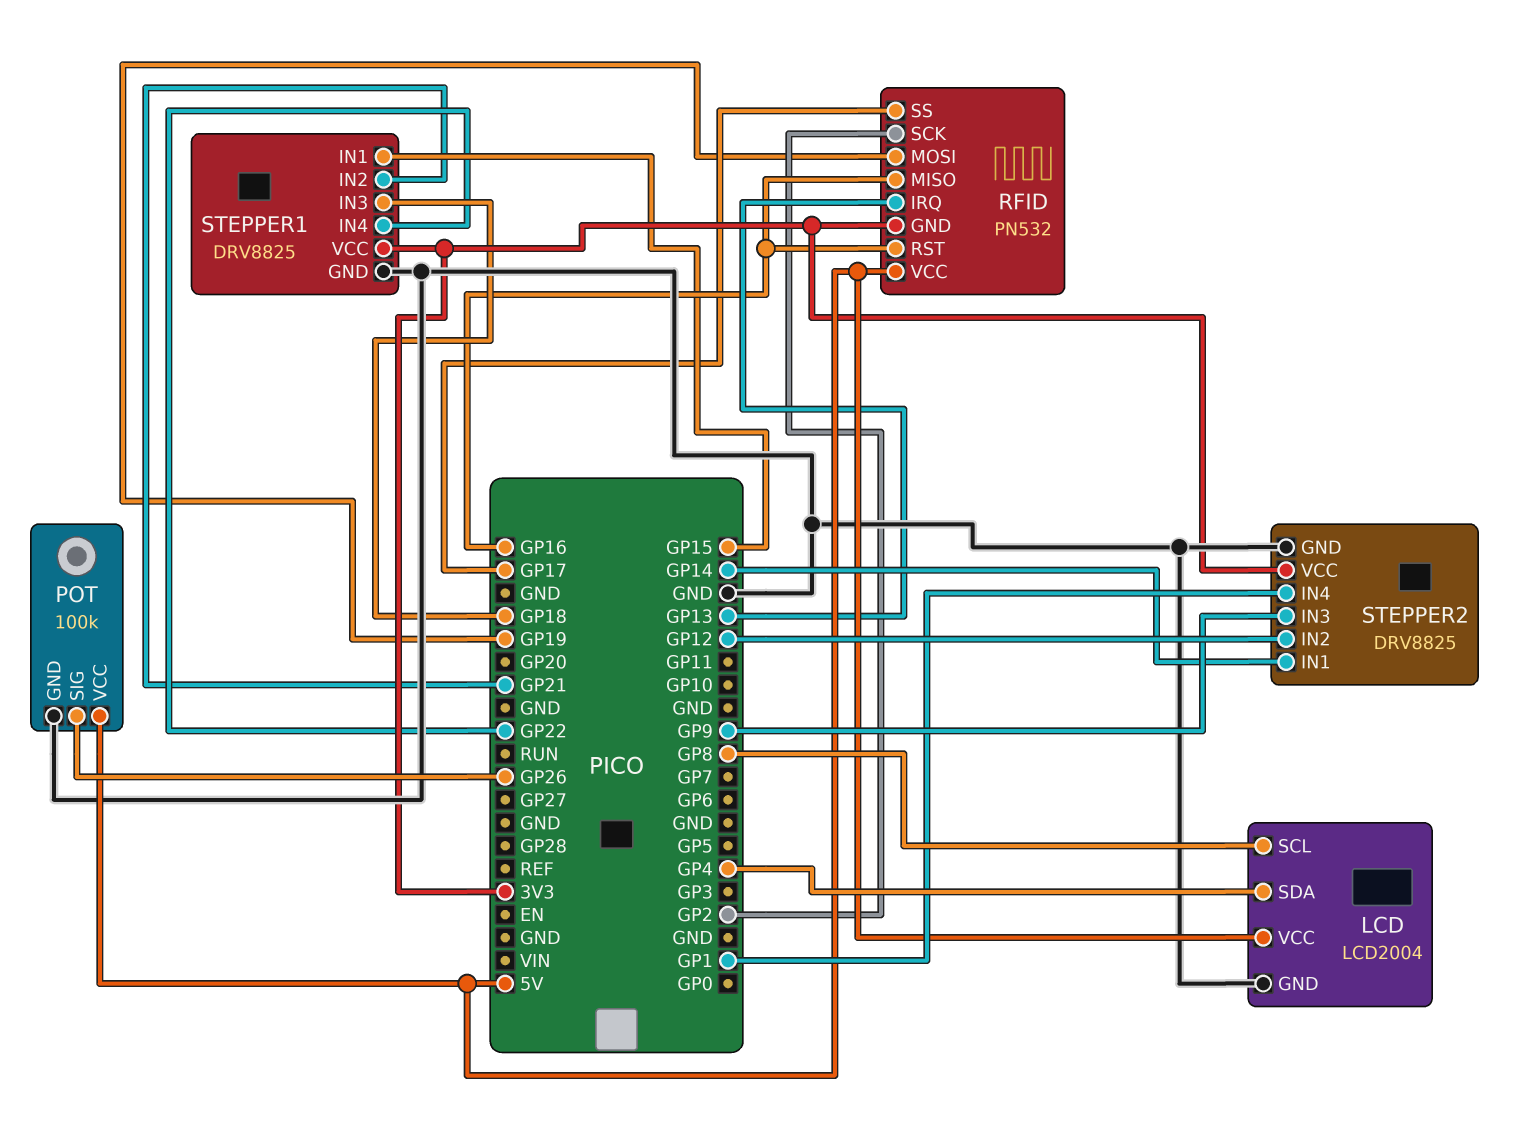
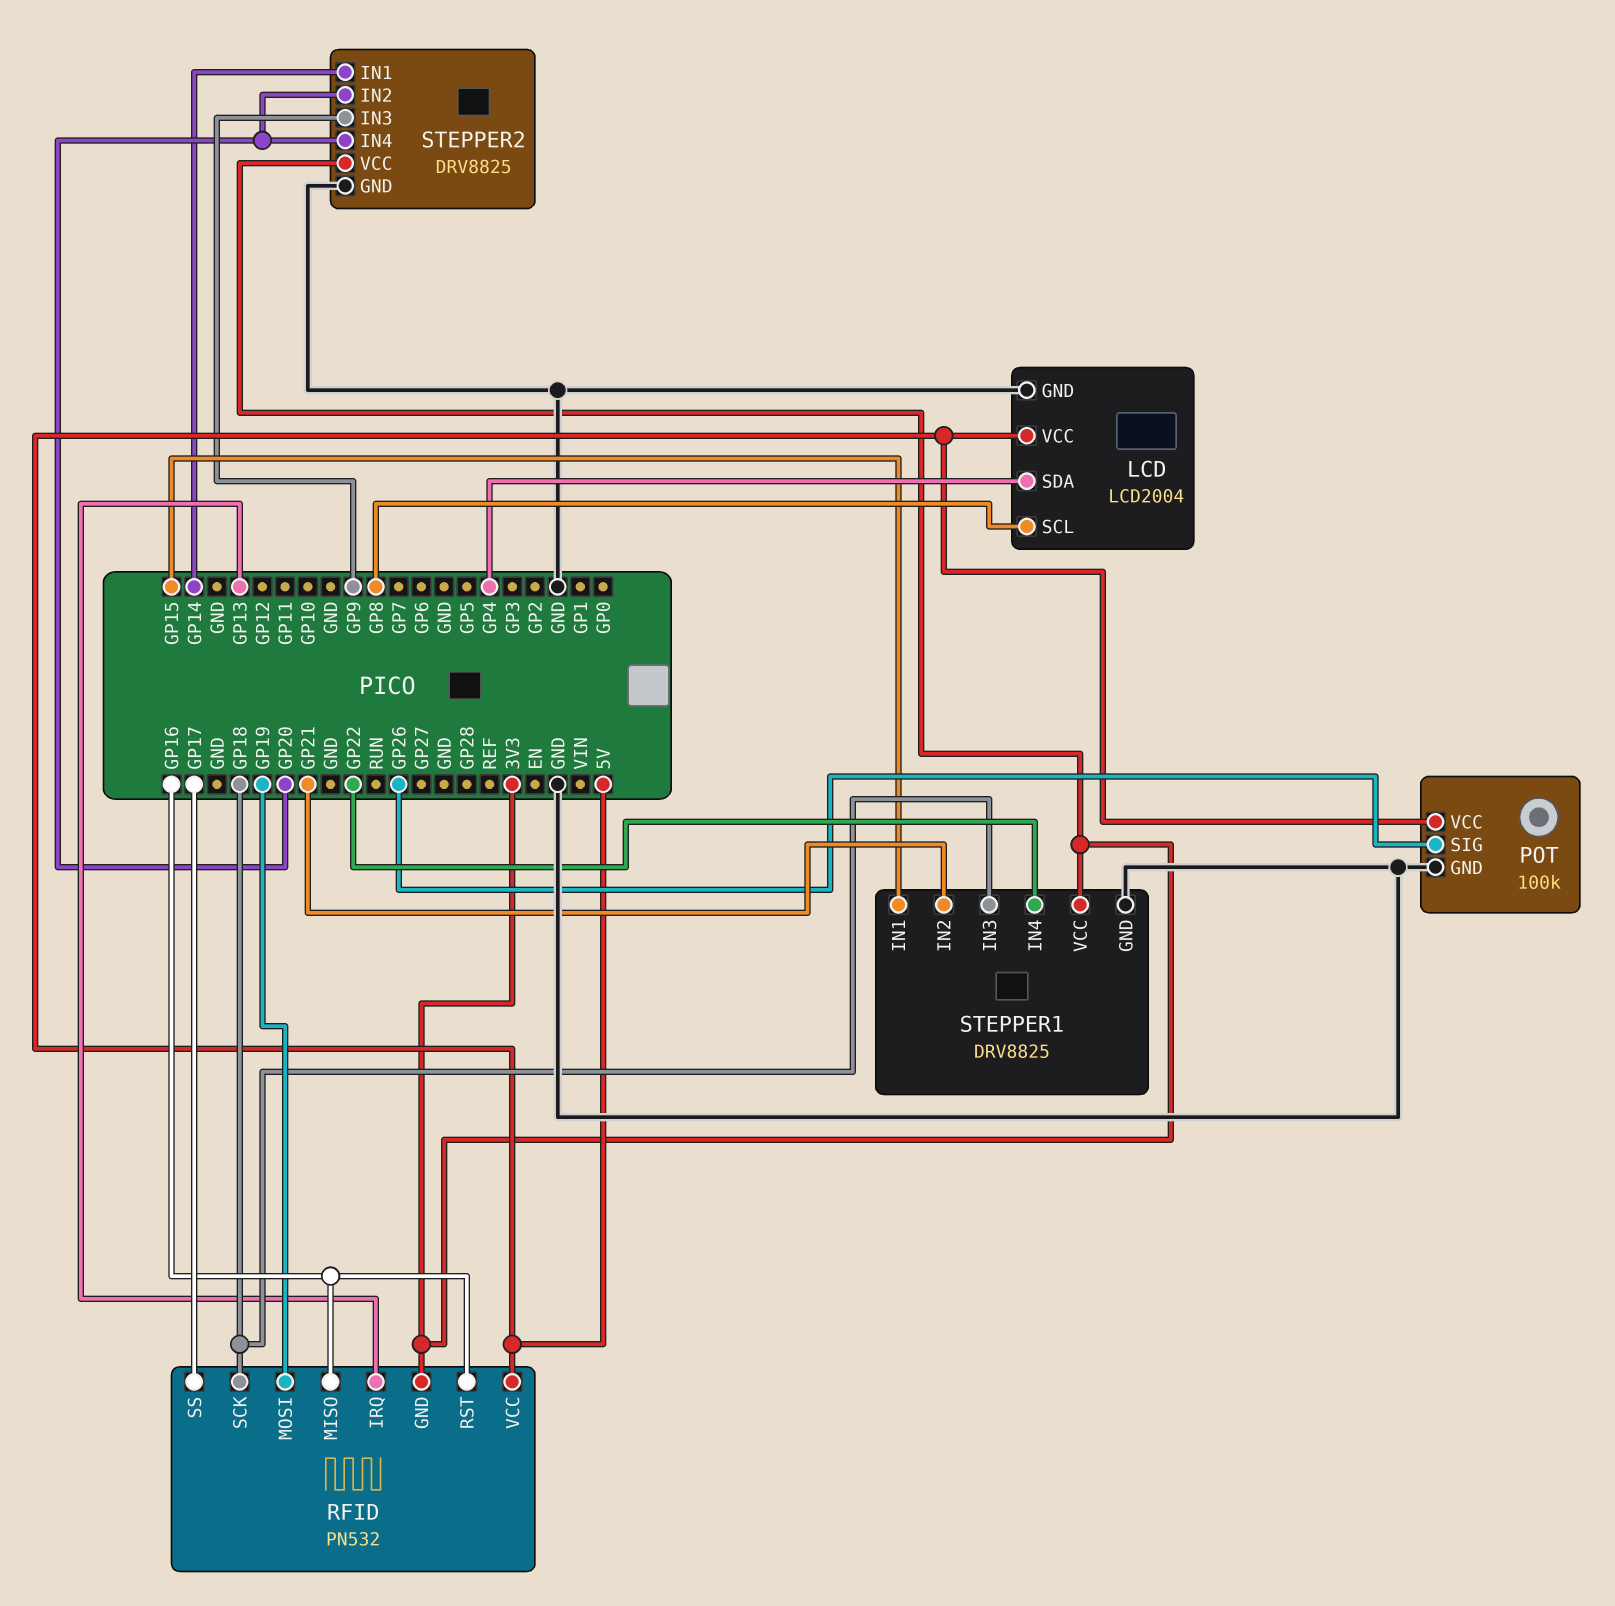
RFID pin SCK: GP2 -> GP18
STEPPER2 pin IN2: GP12 -> GP20
STEPPER2 pin IN4: GP1 -> GP20

